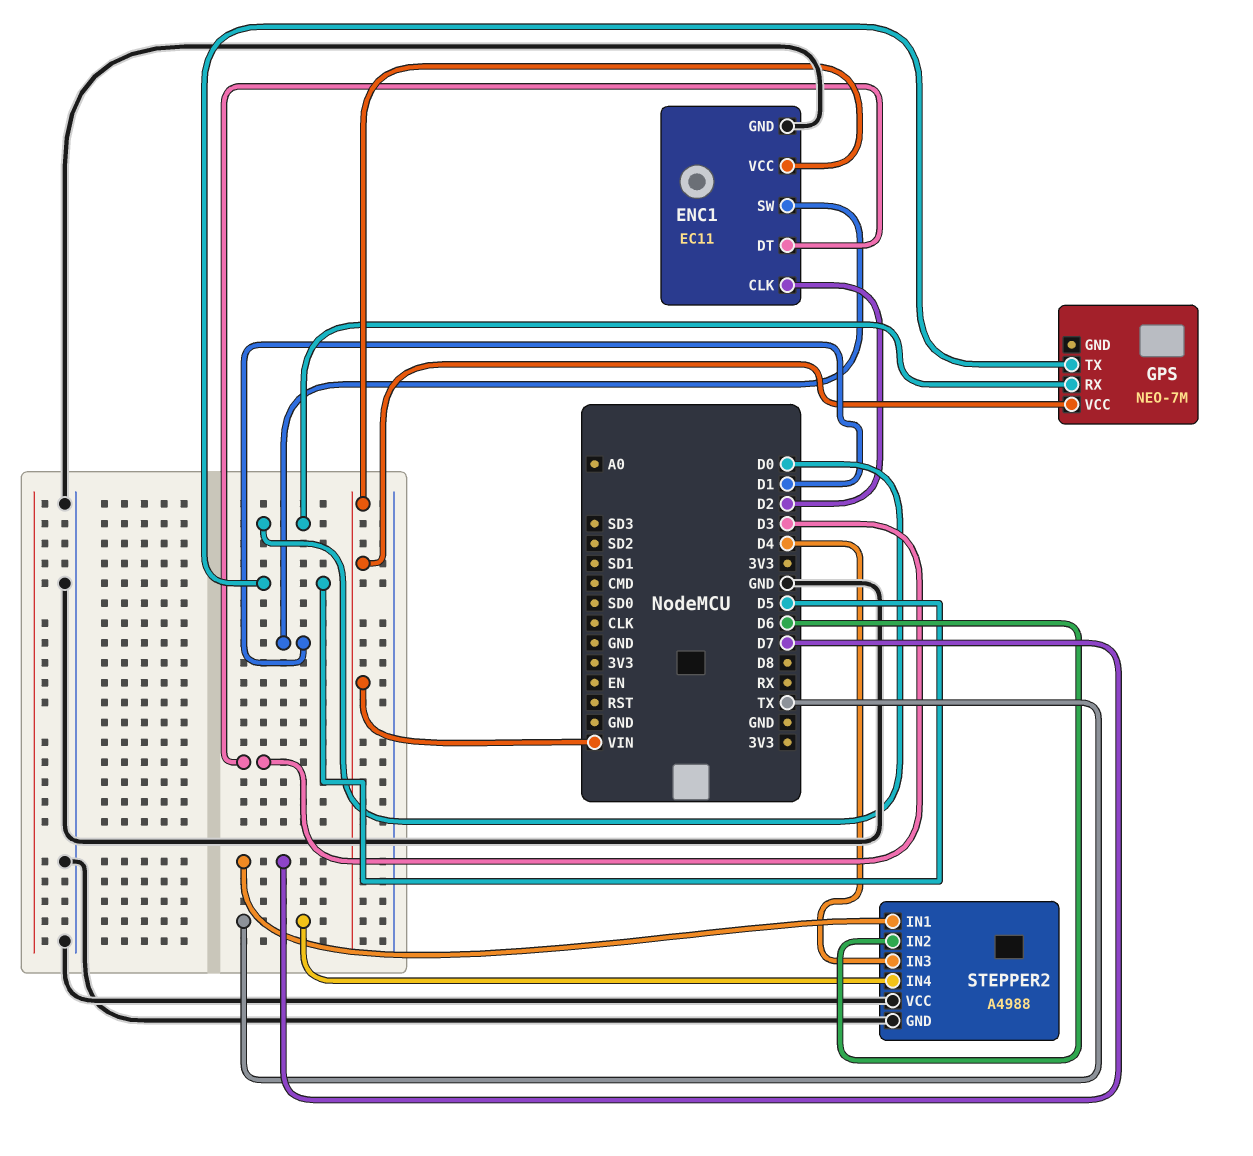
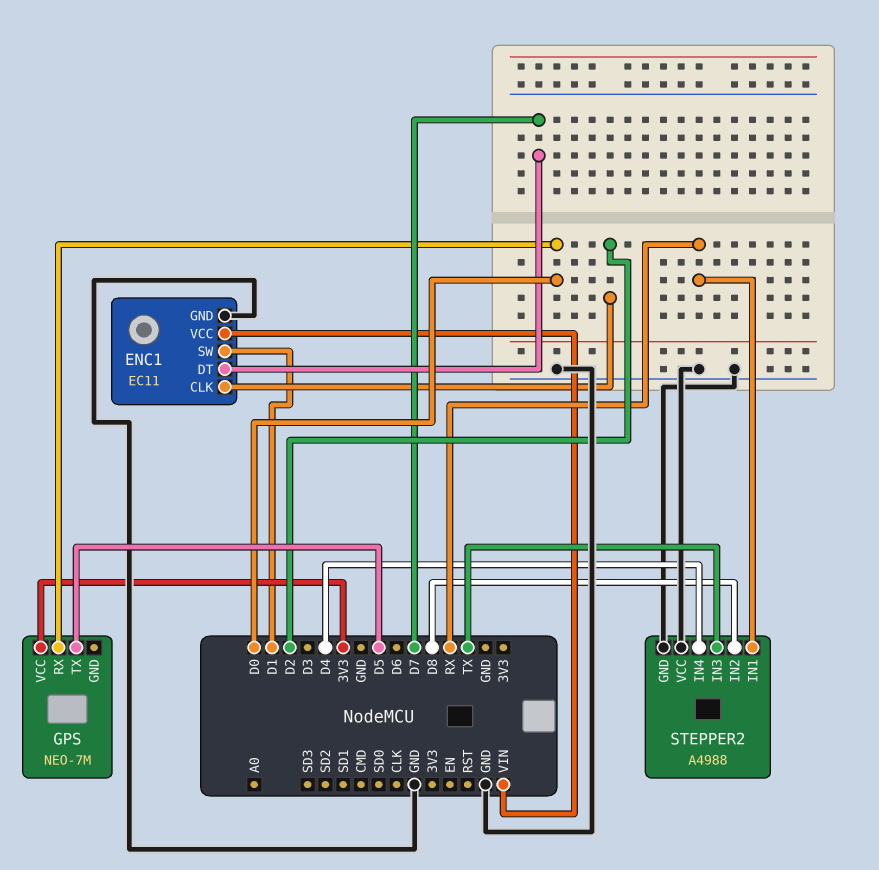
ENC1 pin DT: D3 -> D7
GPS pin VCC: VIN -> 3V3
STEPPER2 pin IN1: D7 -> RX
STEPPER2 pin IN2: D6 -> D8
STEPPER2 pin IN3: D4 -> TX
STEPPER2 pin IN4: TX -> D4

